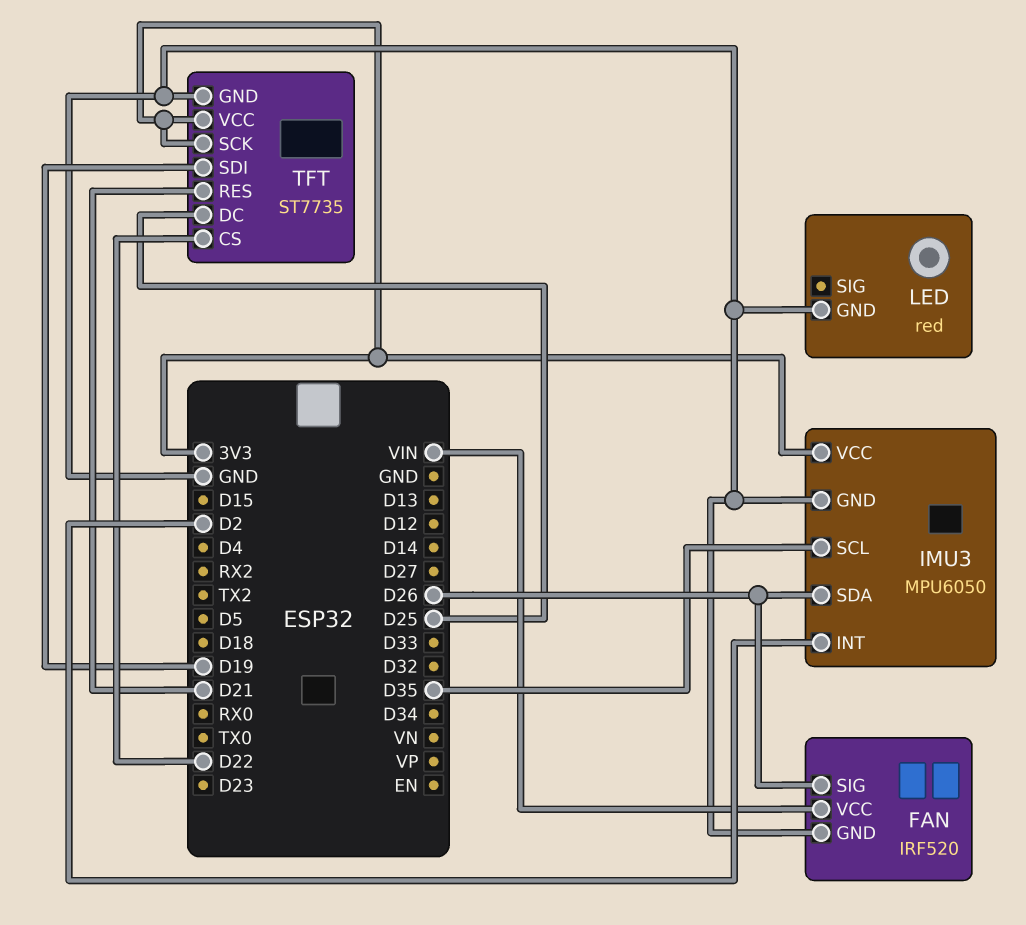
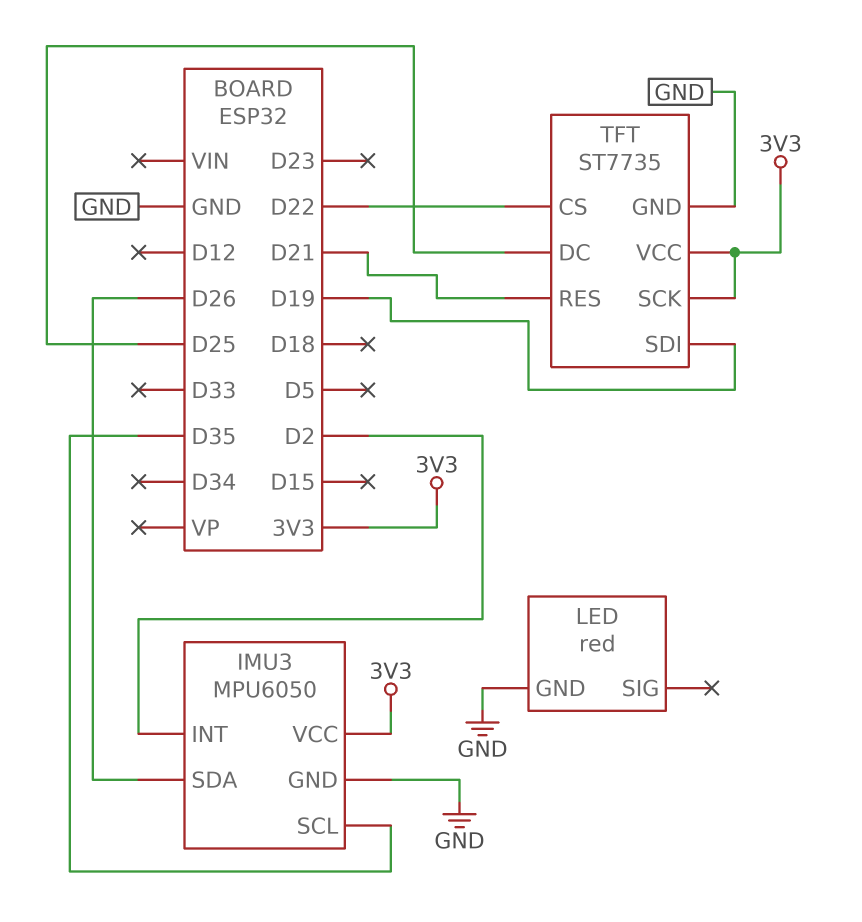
FAN: IRF520 -> none
FAN pin GND: GND -> none
FAN pin SIG: D26 -> none
FAN pin VCC: VIN -> none

